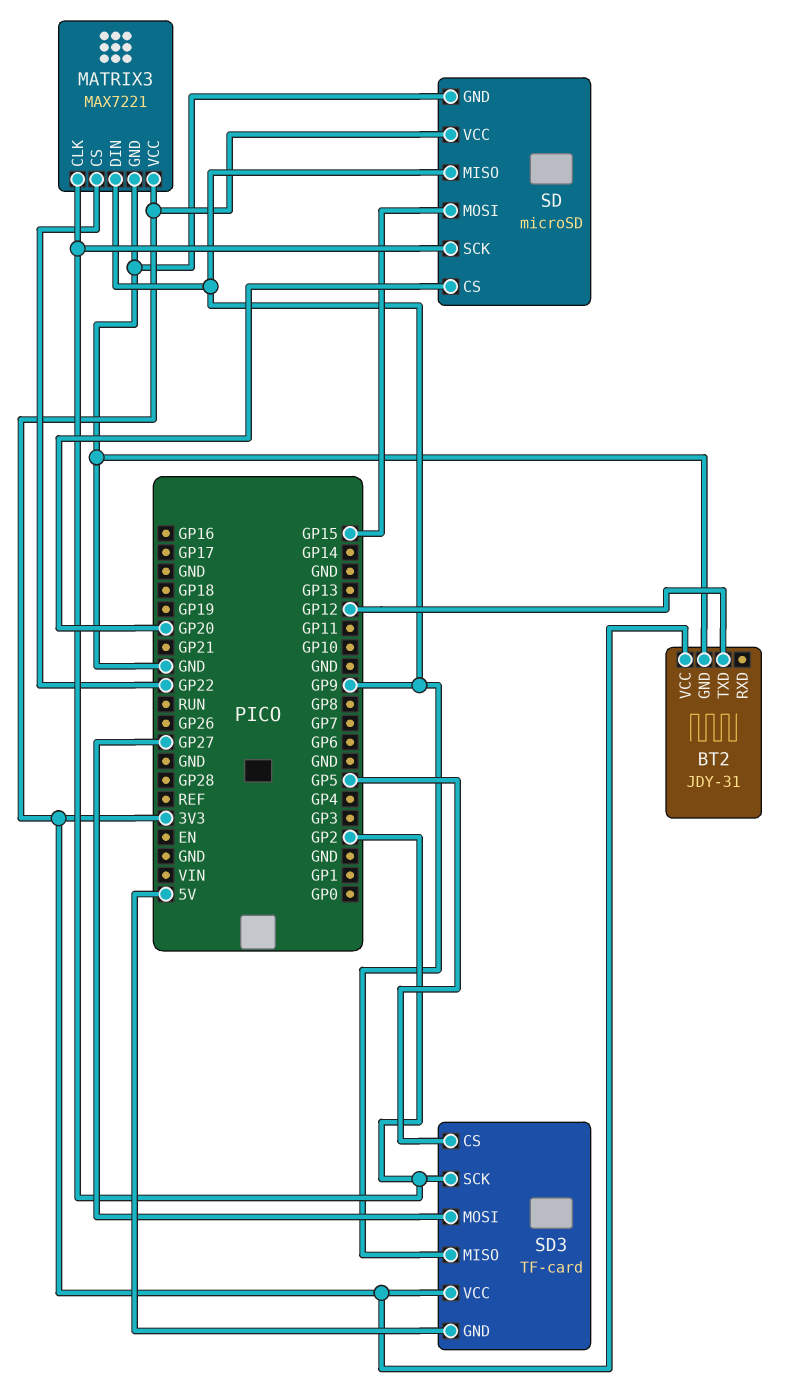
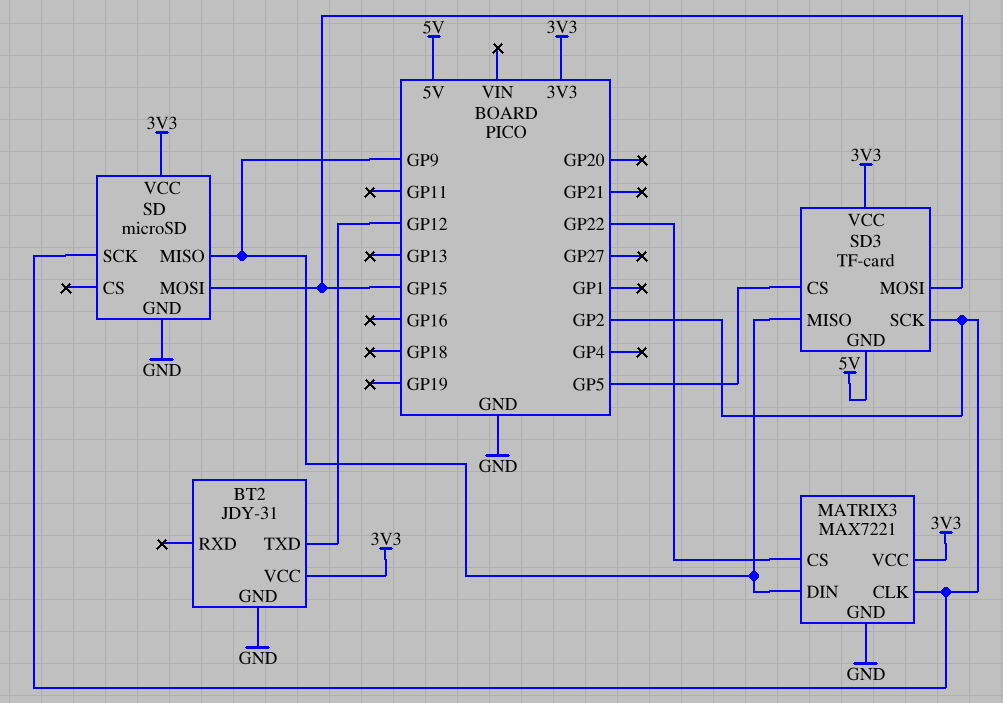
SD pin CS: GP20 -> none
SD3 pin MOSI: GP27 -> GP15

